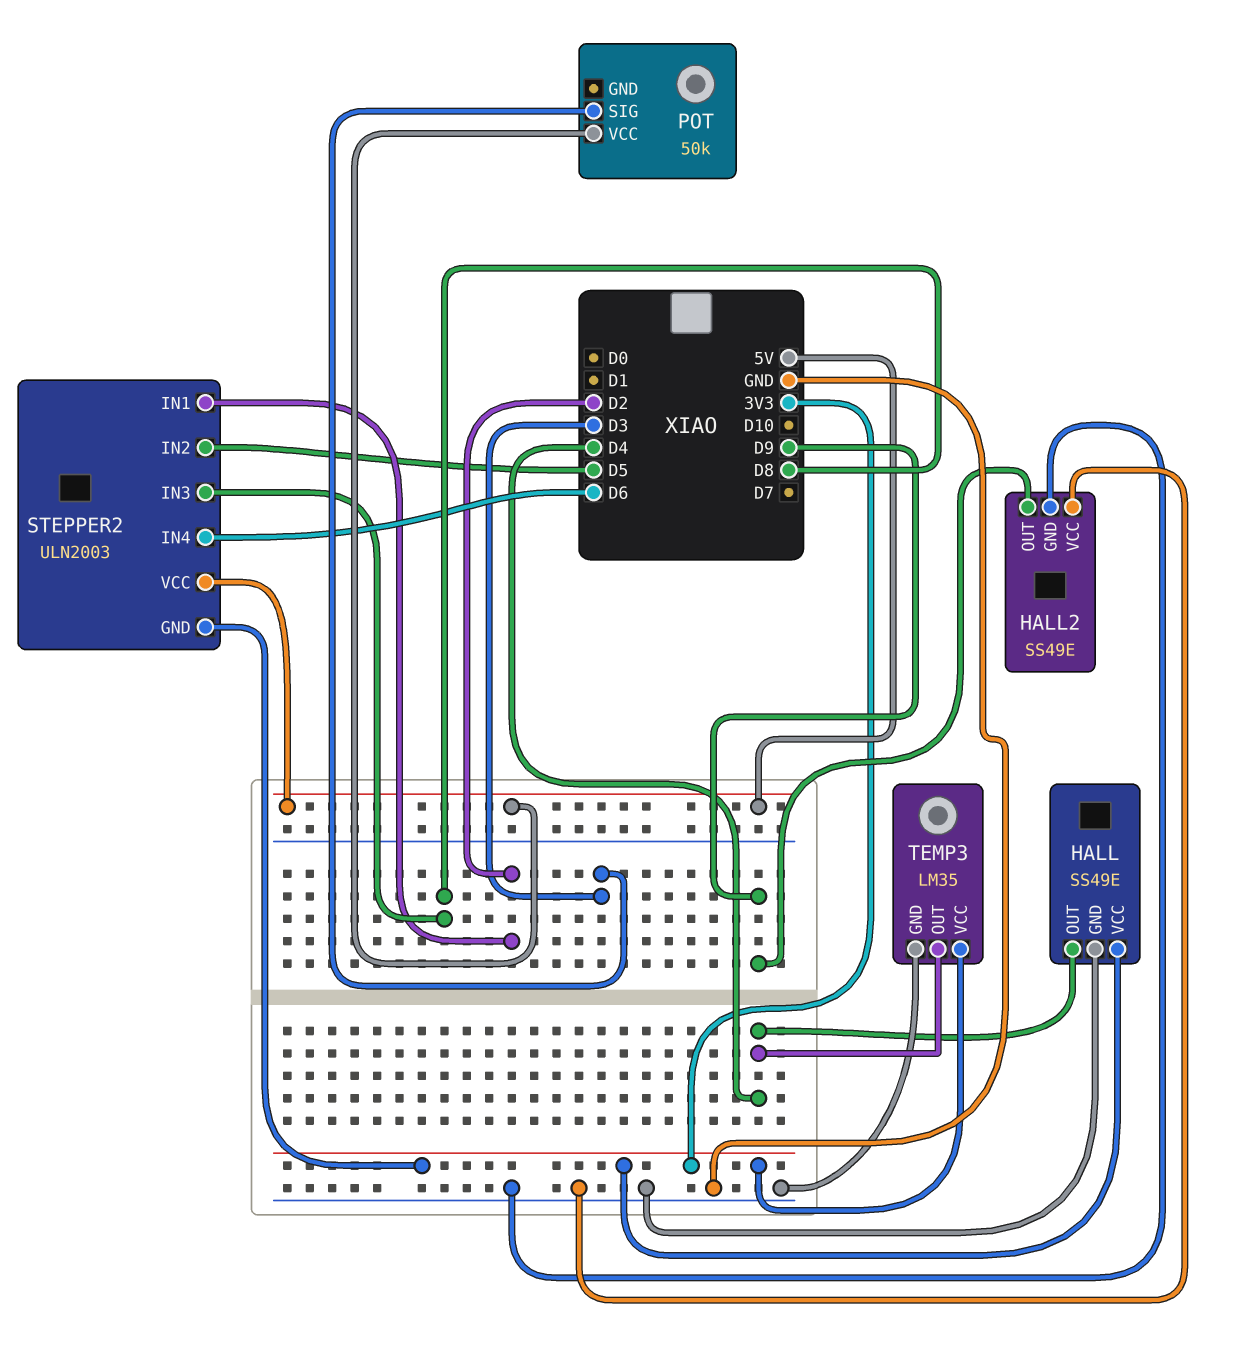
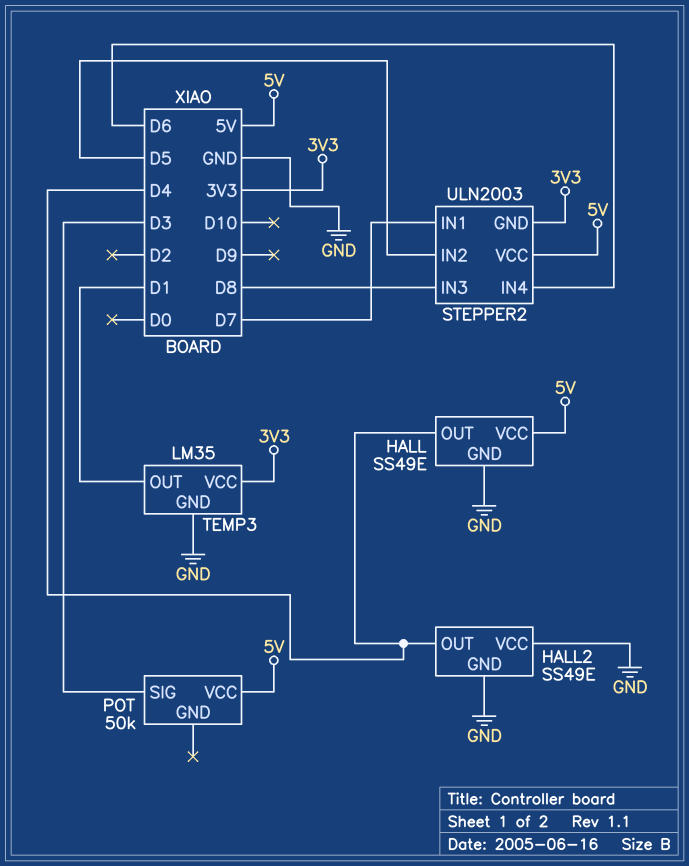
HALL pin VCC: 3V3 -> 5V
HALL2 pin OUT: D9 -> D4
STEPPER2 pin IN1: D2 -> D7
TEMP3 pin OUT: D4 -> D1

